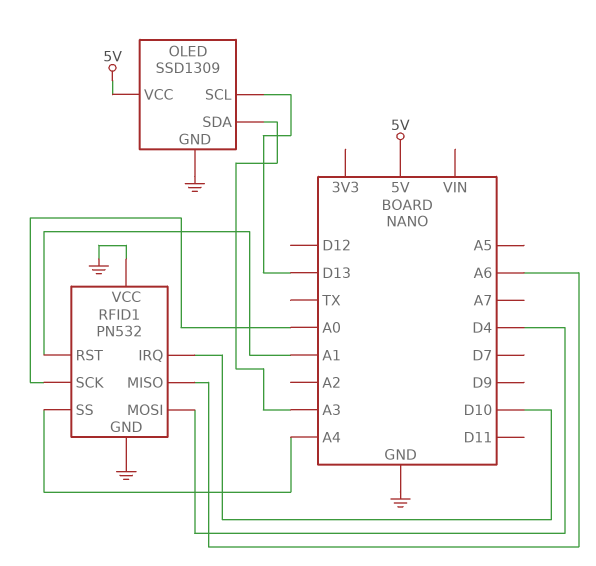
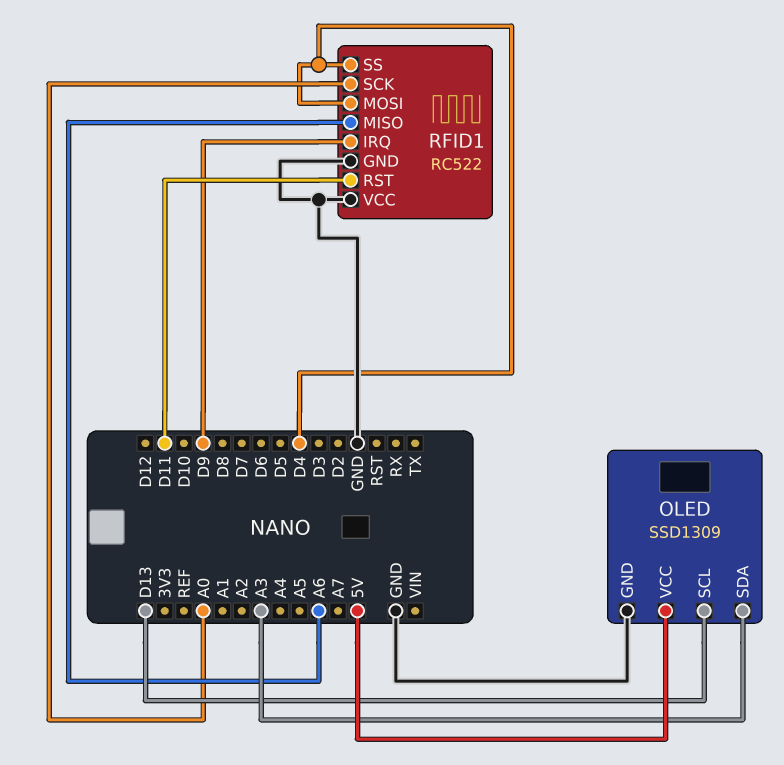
RFID1: PN532 -> RC522
RFID1 pin IRQ: D10 -> D9
RFID1 pin RST: A1 -> D11
RFID1 pin SS: A4 -> D4

